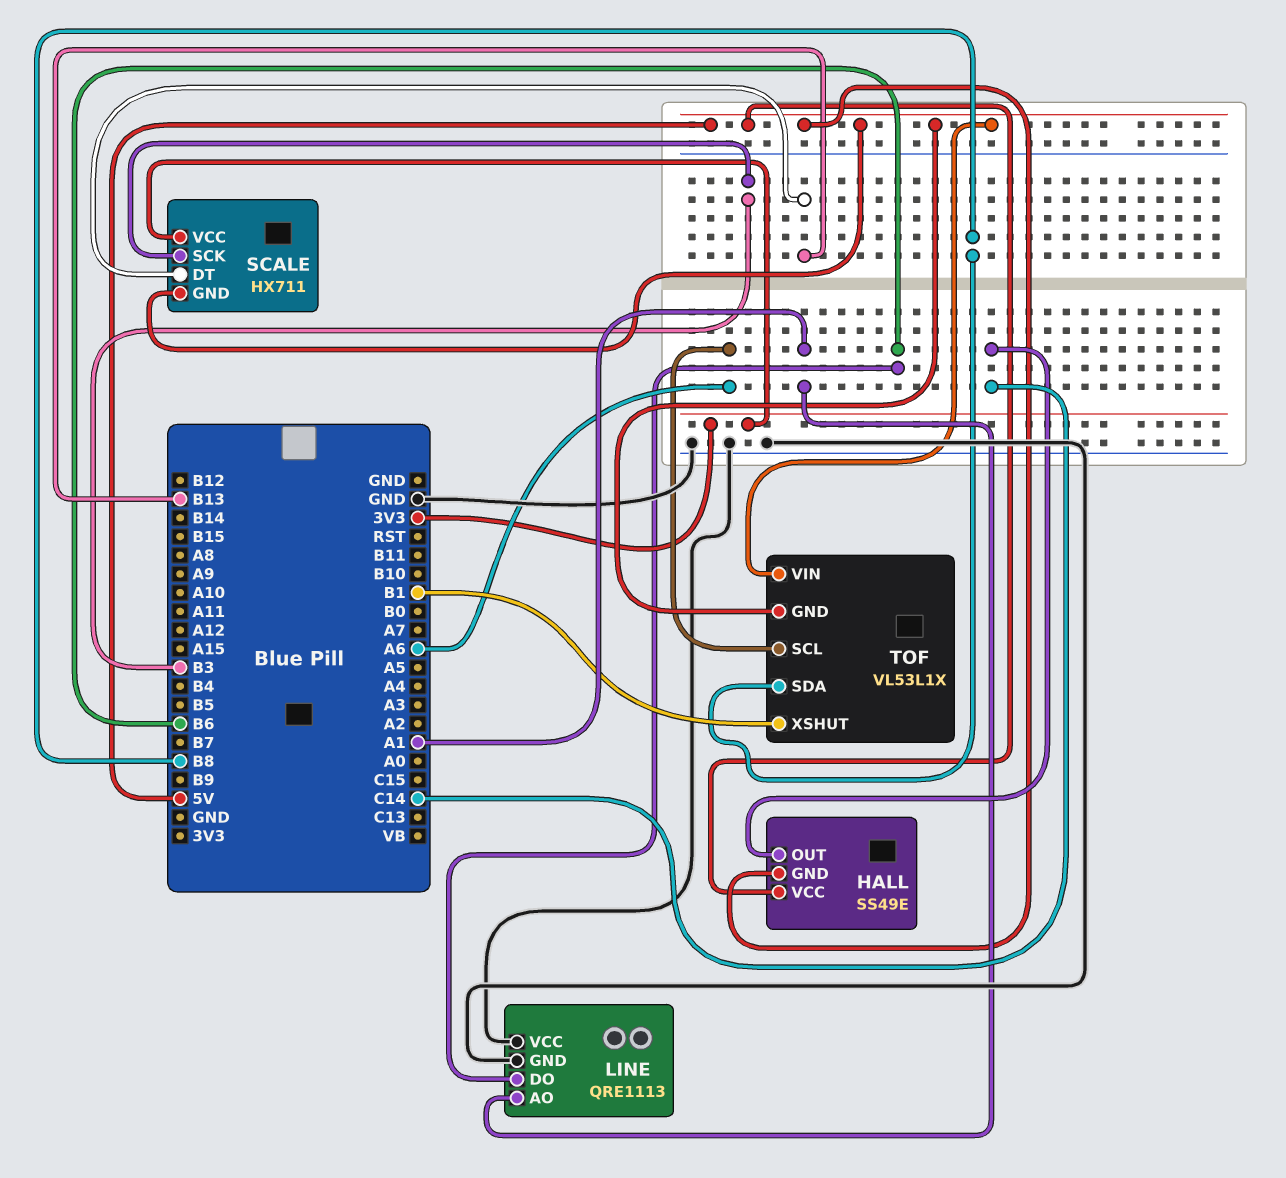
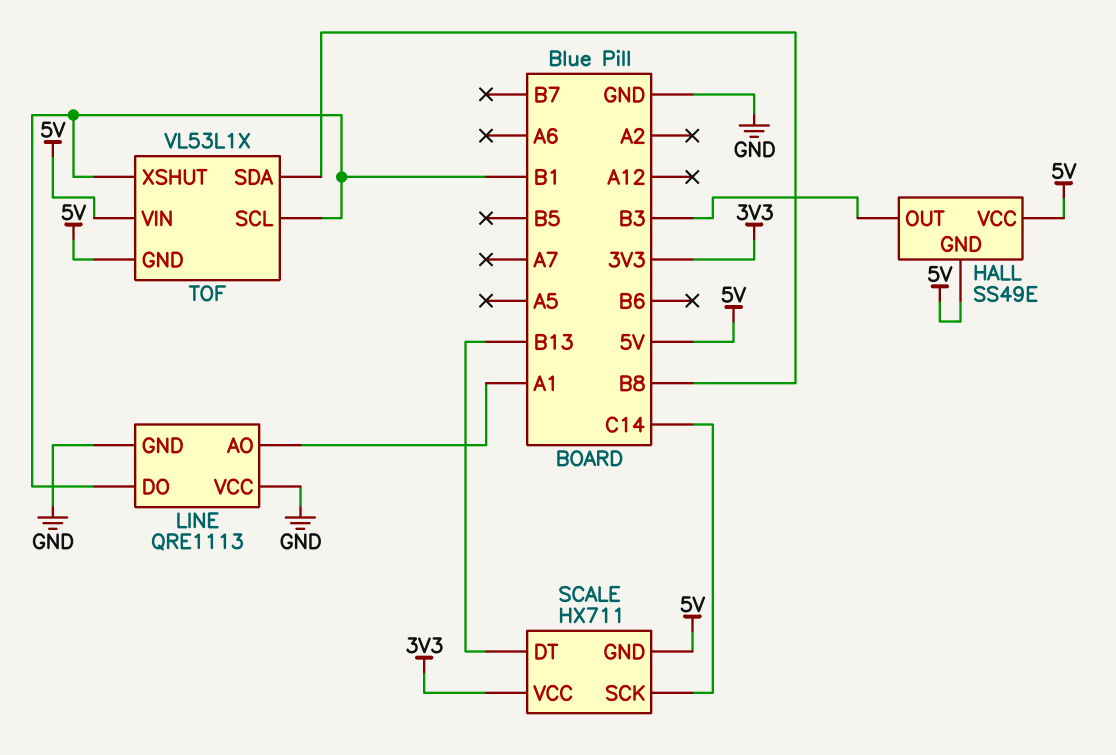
HALL pin OUT: C14 -> B3
LINE pin DO: B6 -> B1
SCALE pin SCK: B3 -> C14
TOF pin SCL: A6 -> B1

